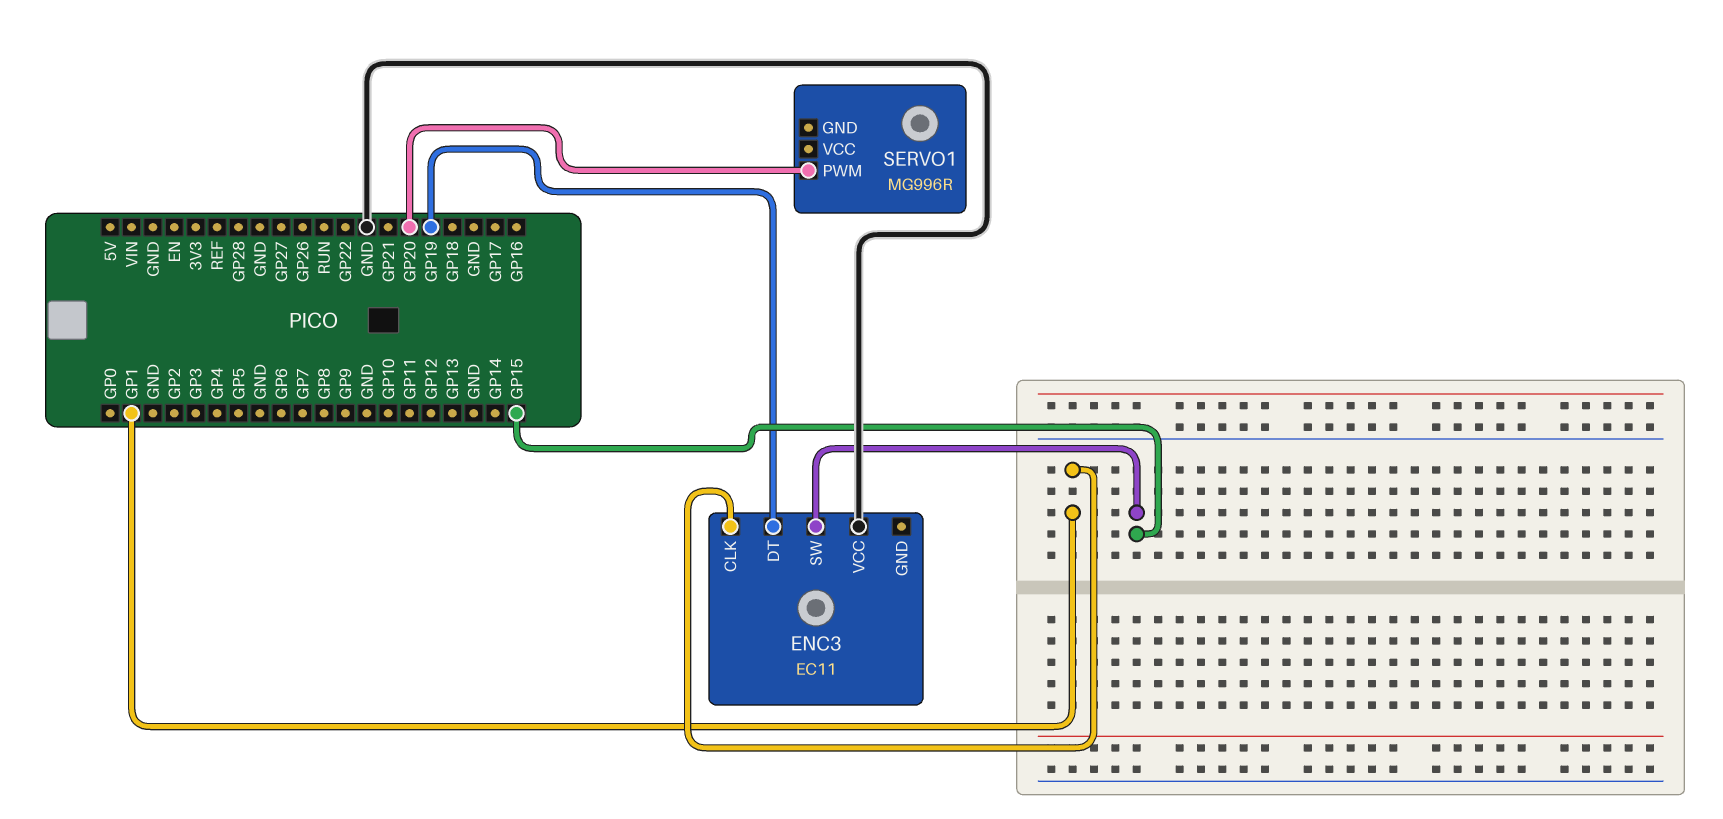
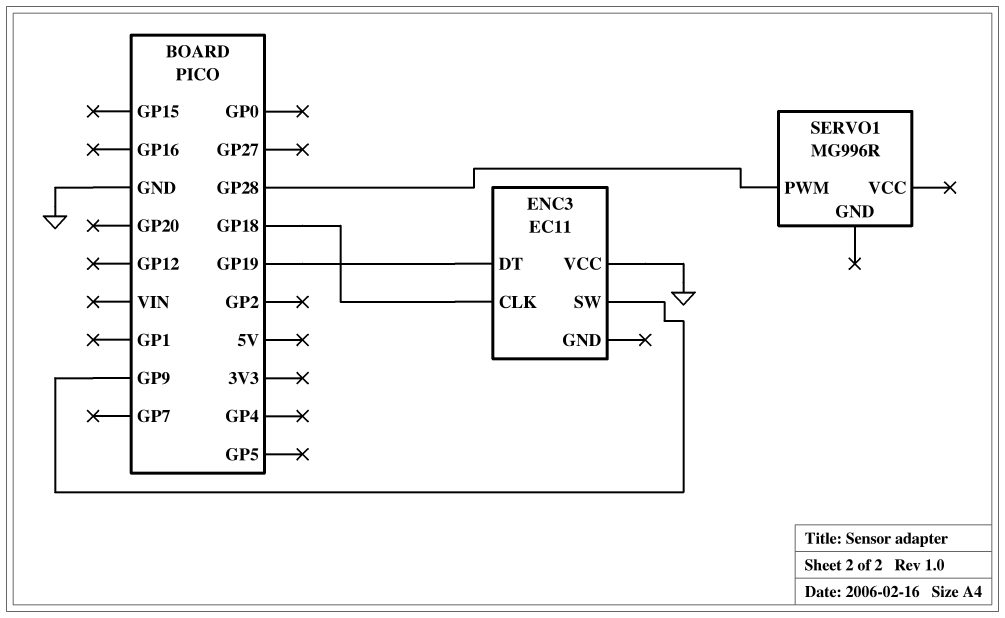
ENC3 pin CLK: GP1 -> GP18
ENC3 pin SW: GP15 -> GP9
SERVO1 pin PWM: GP20 -> GP28

